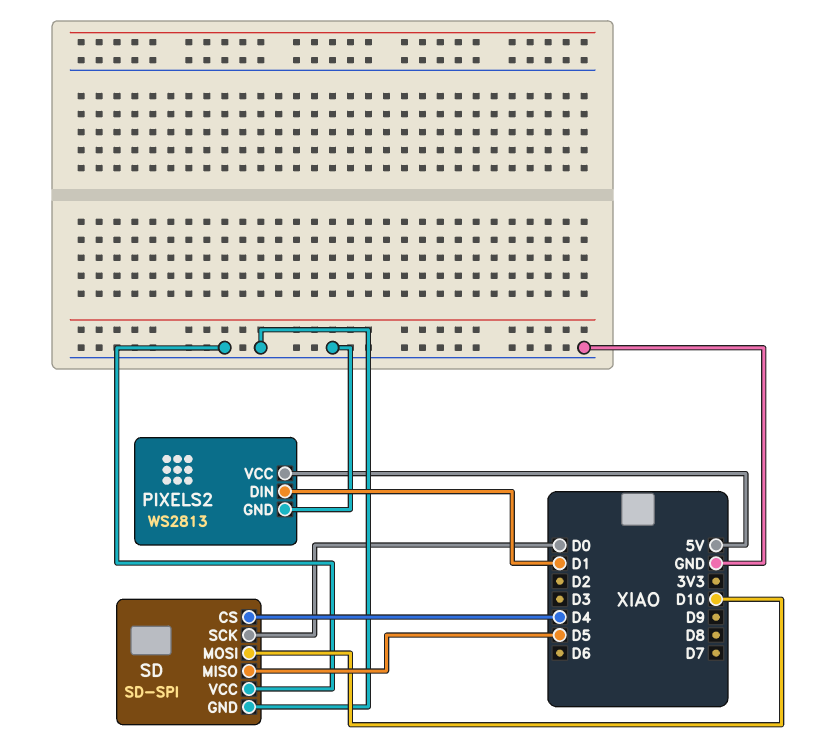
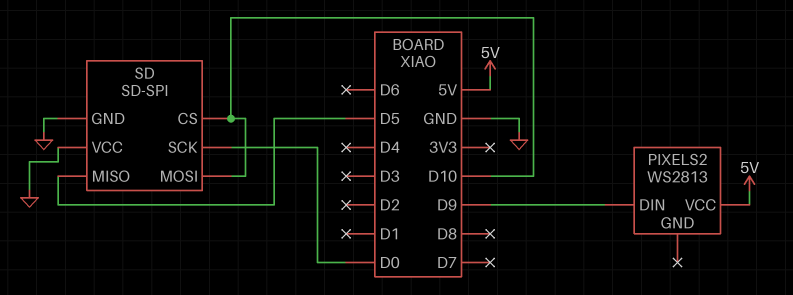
PIXELS2 pin DIN: D1 -> D9
PIXELS2 pin GND: GND -> none
SD pin CS: D4 -> D10

